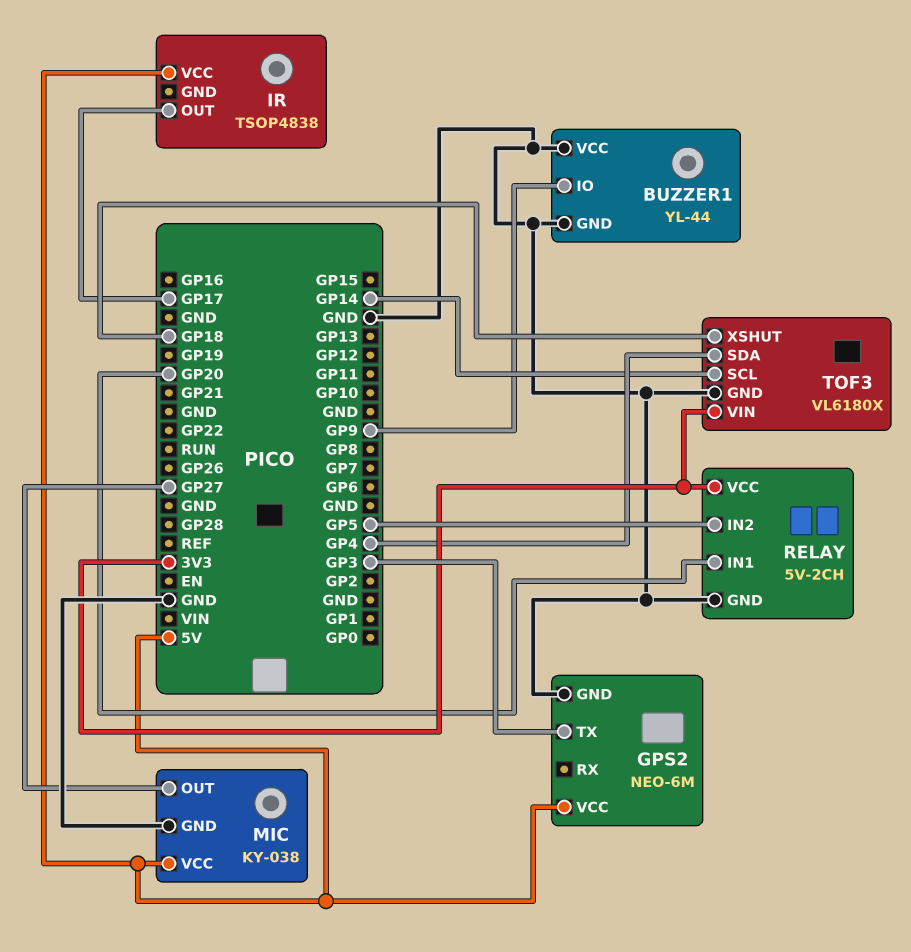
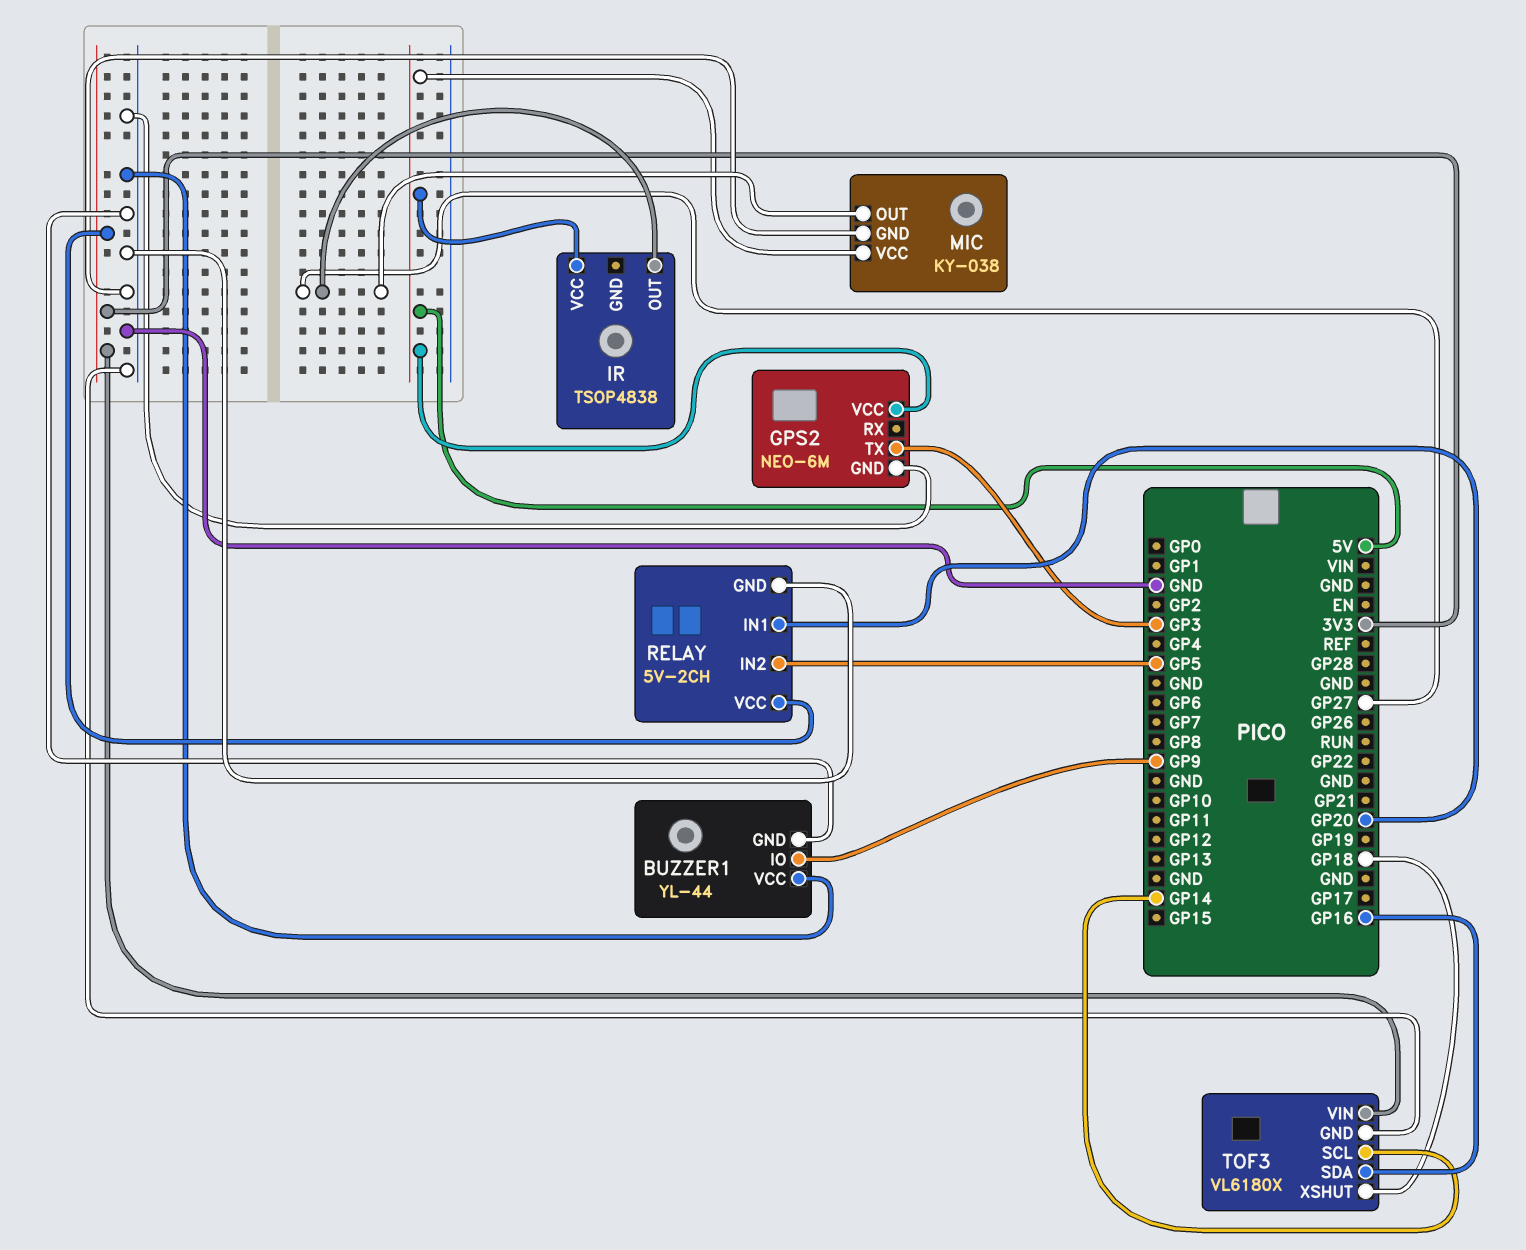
IR pin OUT: GP17 -> GP27
TOF3 pin SDA: GP4 -> GP16

